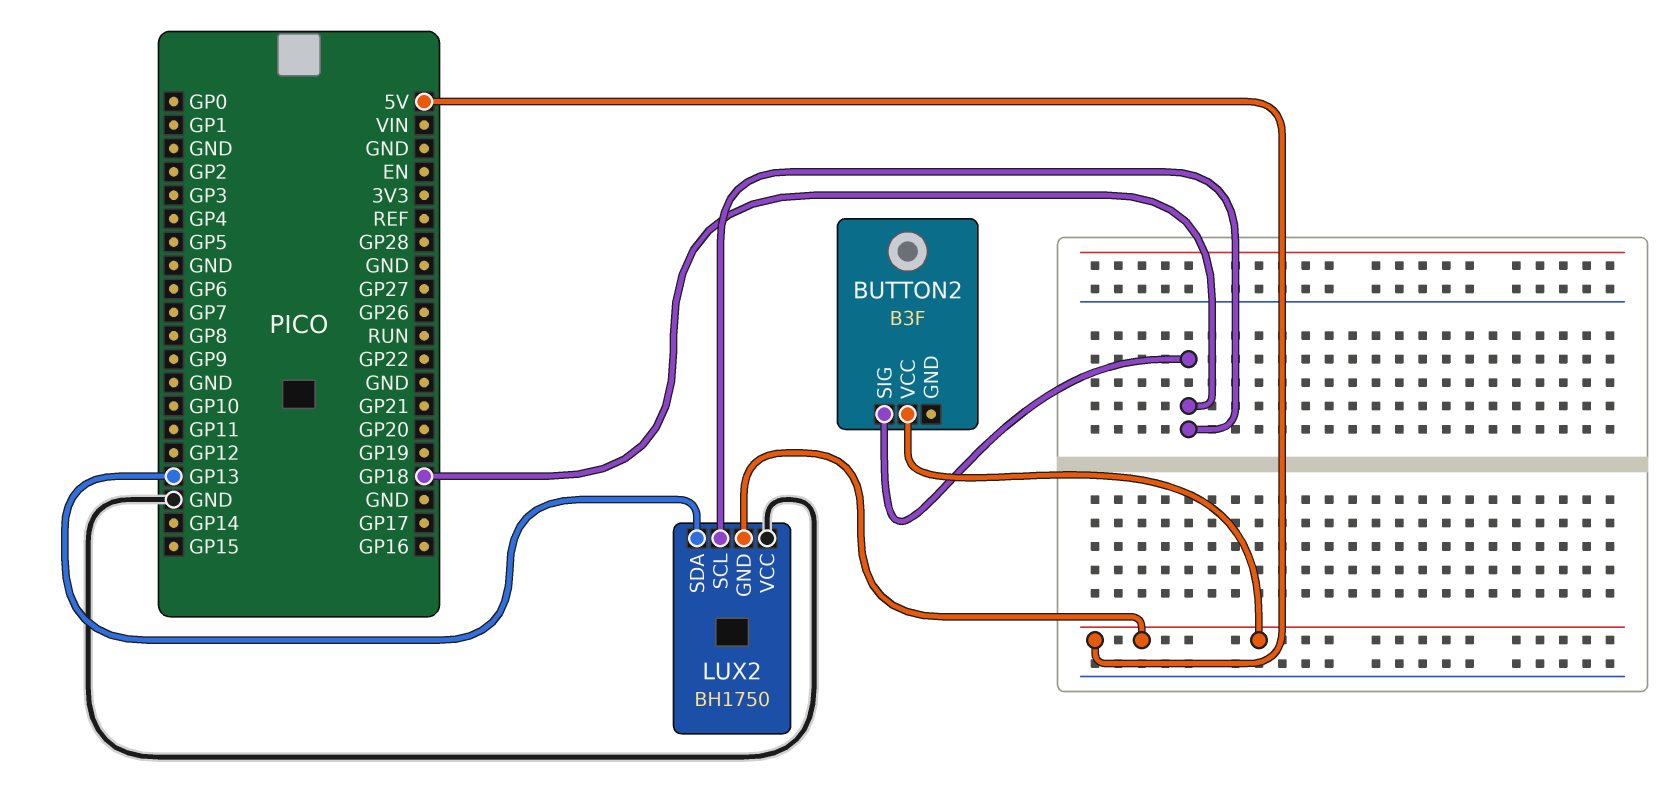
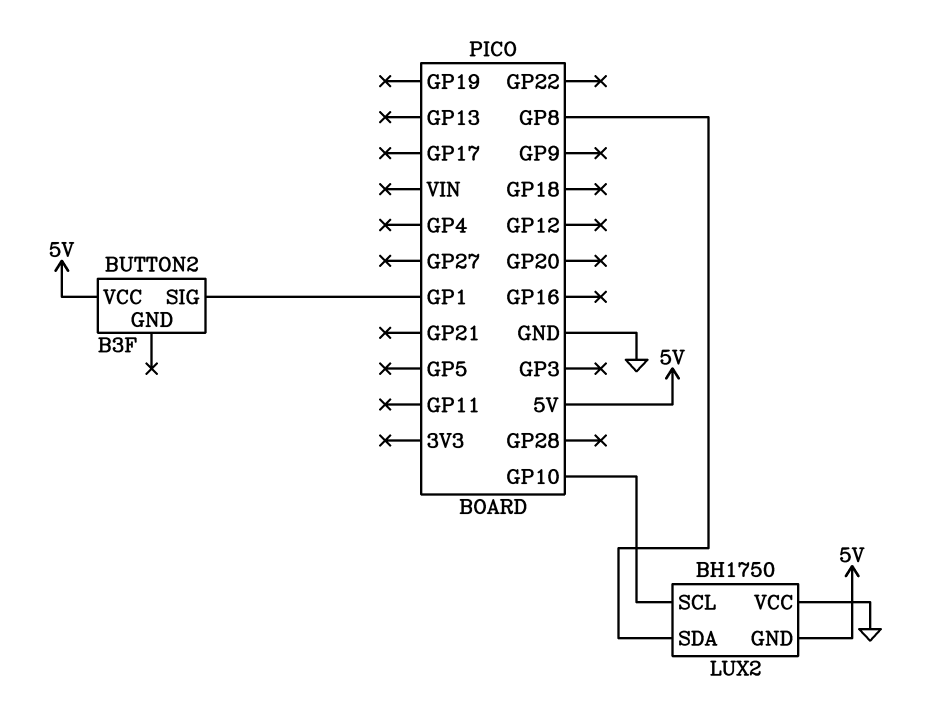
BUTTON2 pin SIG: GP18 -> GP1
LUX2 pin SCL: GP18 -> GP10
LUX2 pin SDA: GP13 -> GP8

